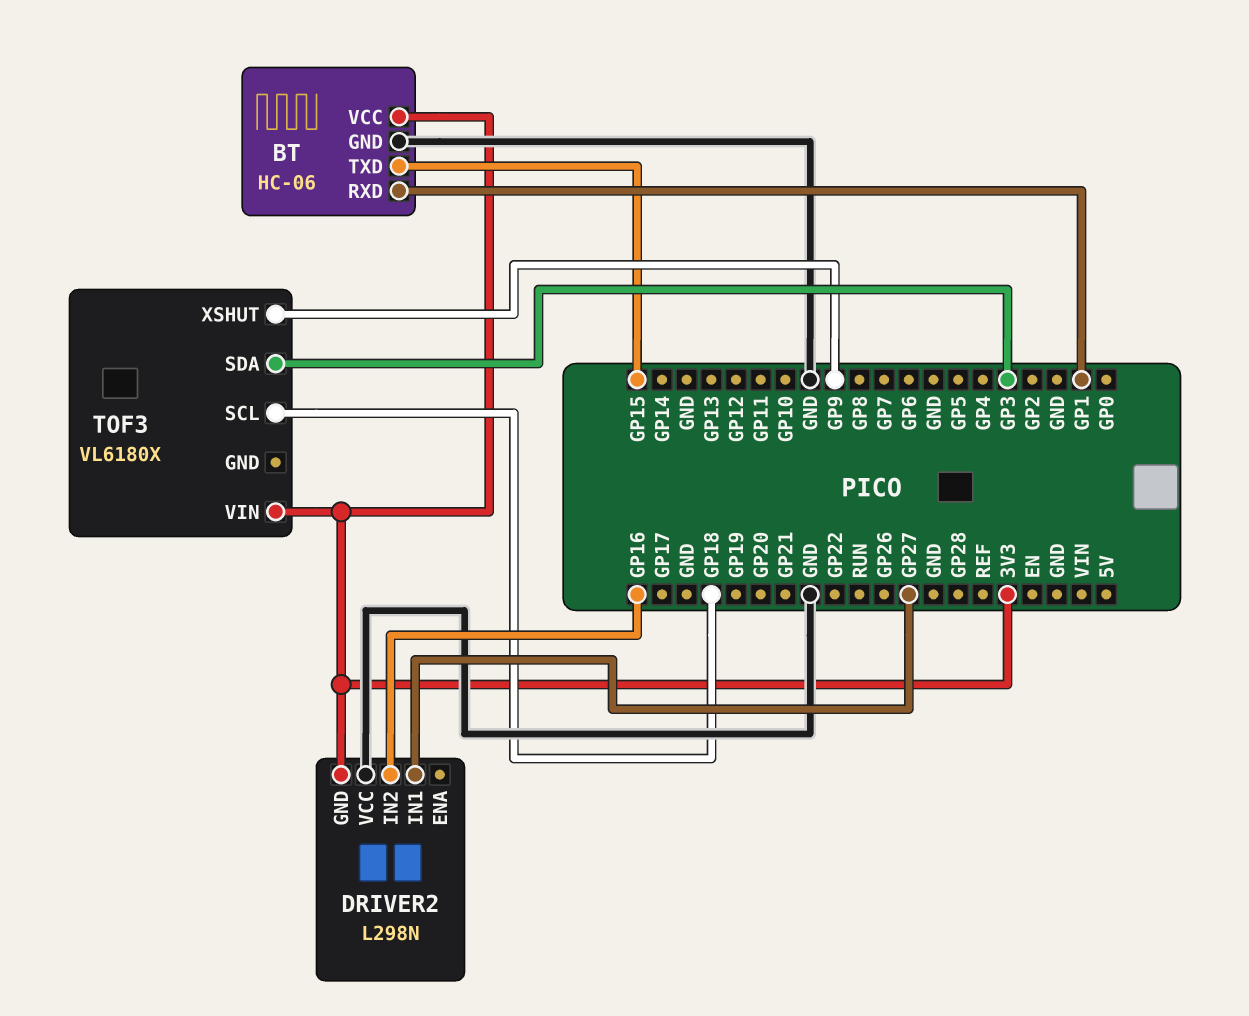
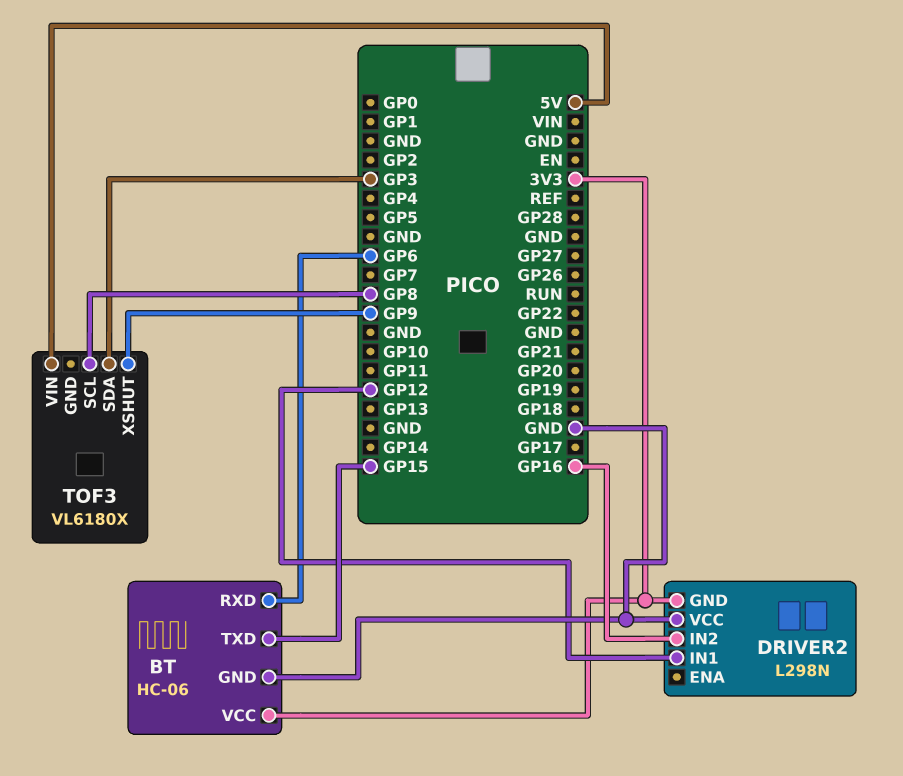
BT pin RXD: GP1 -> GP6
DRIVER2 pin IN1: GP27 -> GP12
TOF3 pin SCL: GP18 -> GP8
TOF3 pin VIN: 3V3 -> 5V

